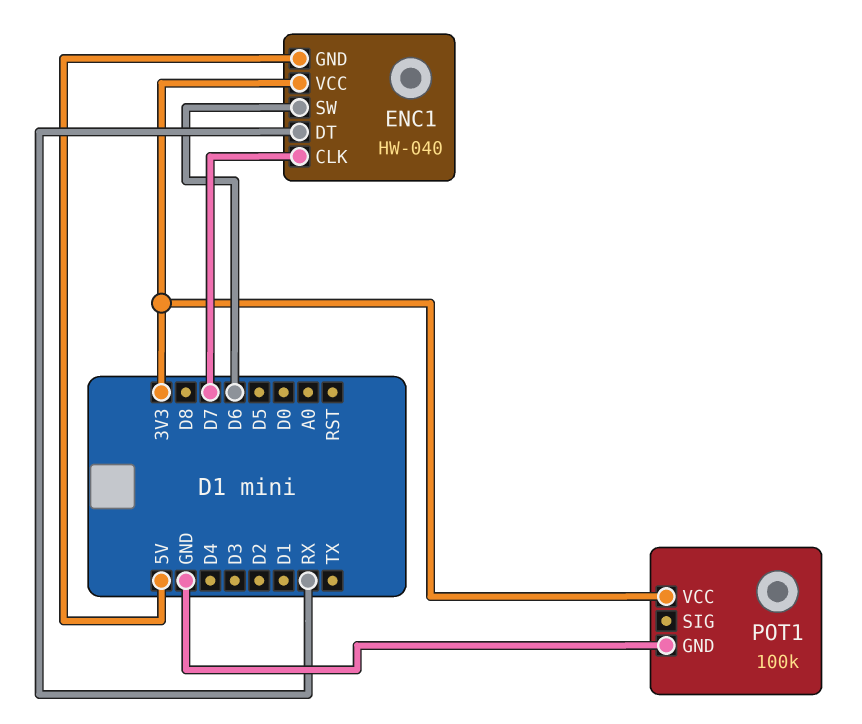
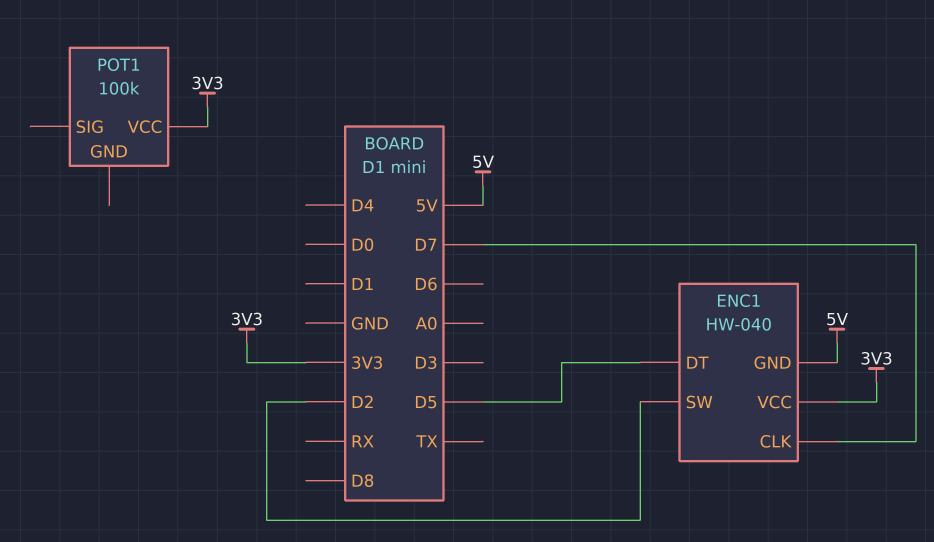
ENC1 pin DT: RX -> D5
ENC1 pin SW: D6 -> D2
POT1 pin GND: GND -> none

